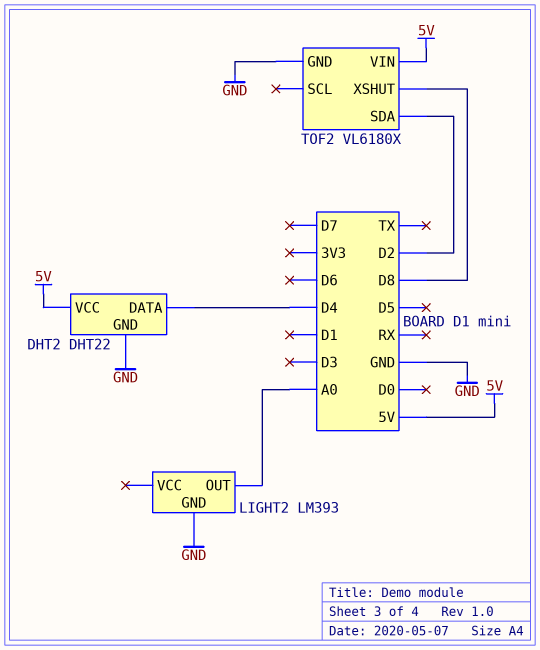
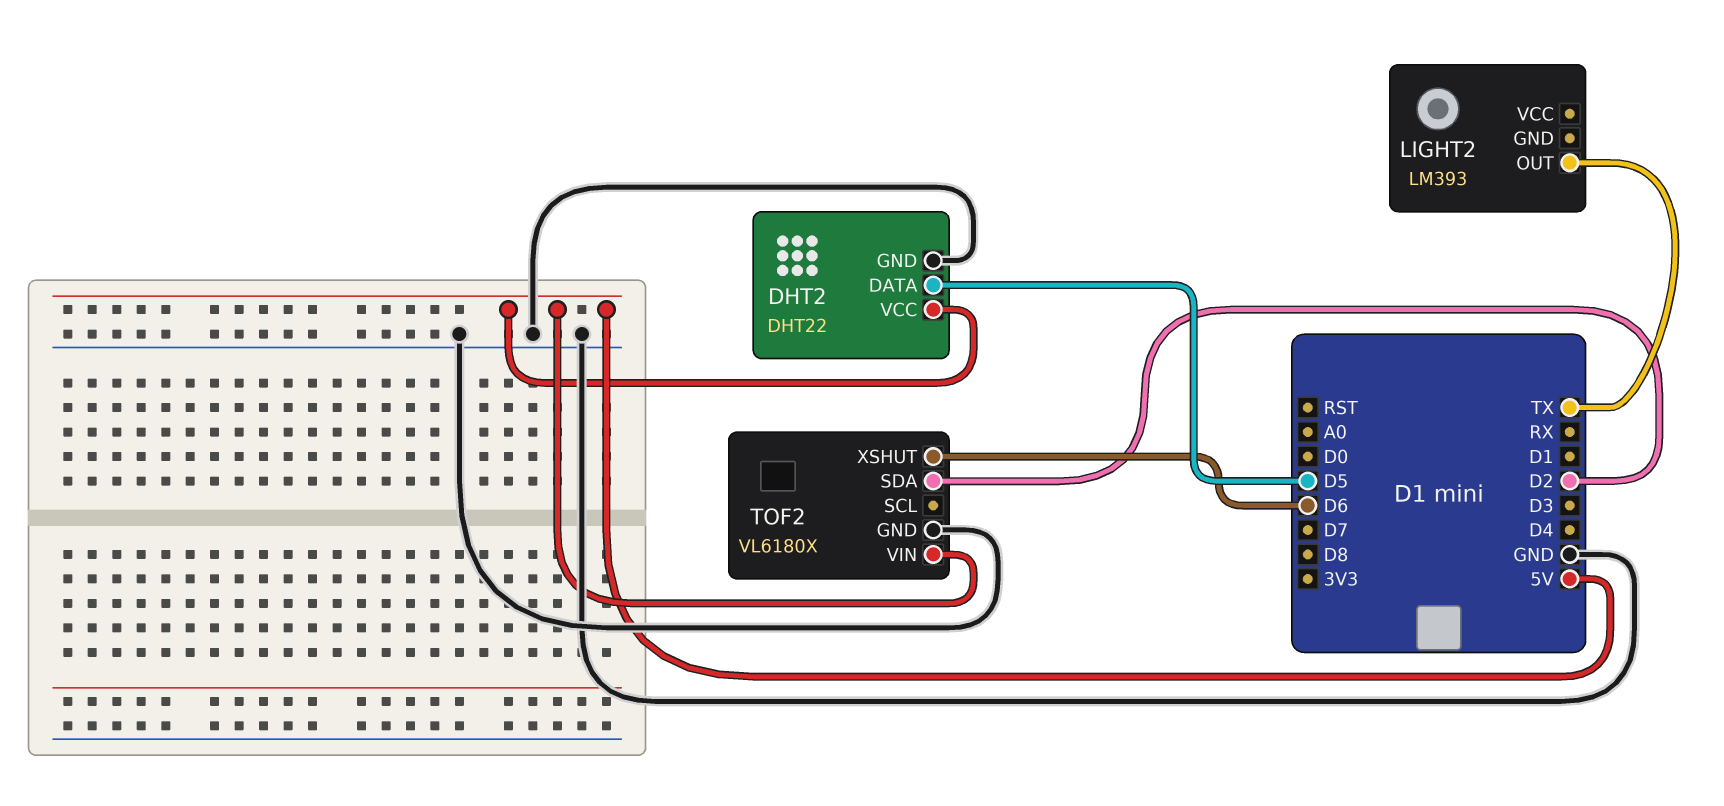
DHT2 pin DATA: D4 -> D5
LIGHT2 pin GND: GND -> none
LIGHT2 pin OUT: A0 -> TX
TOF2 pin XSHUT: D8 -> D6

